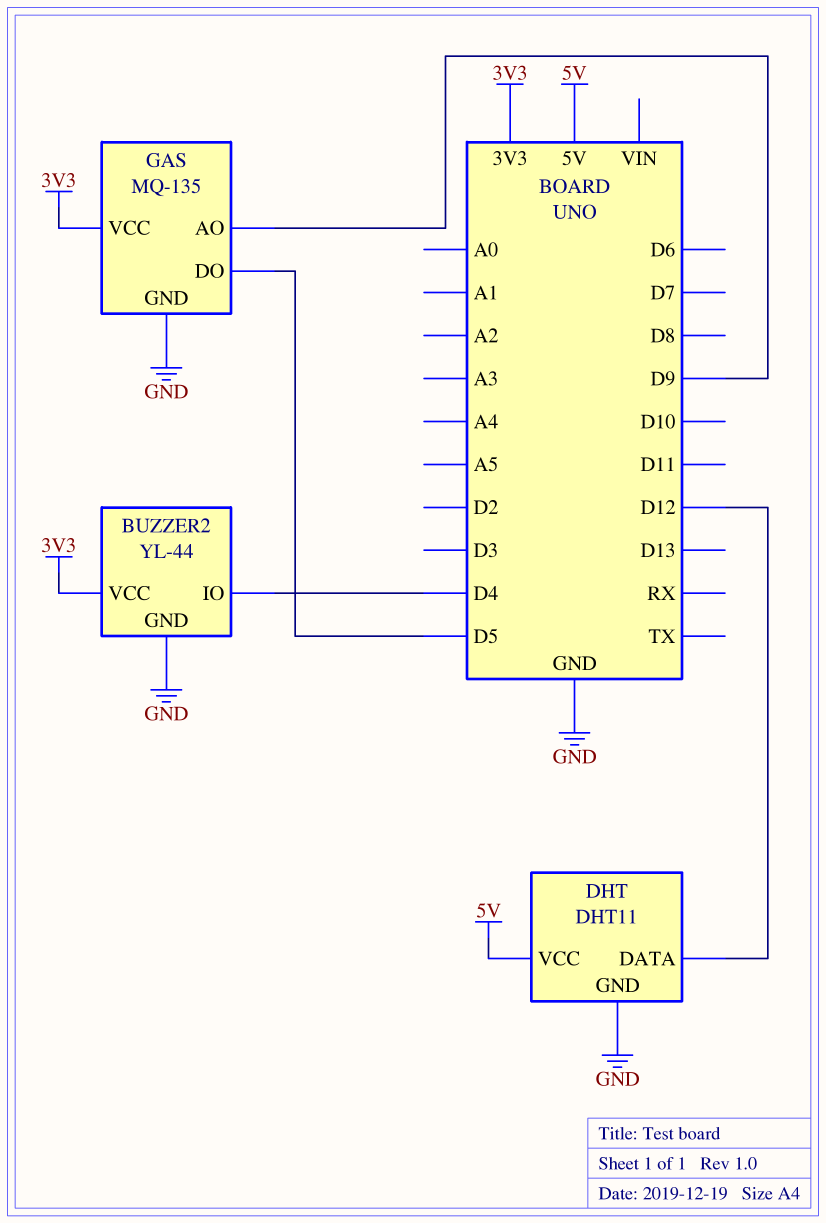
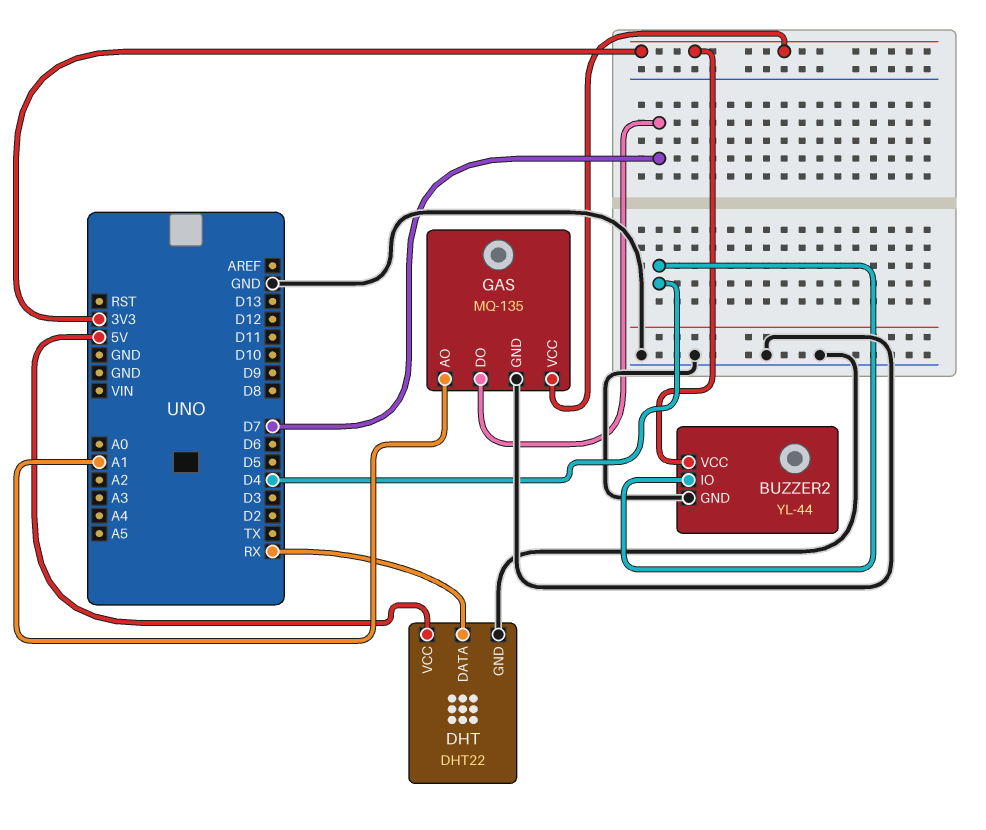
DHT: DHT11 -> DHT22
DHT pin DATA: D12 -> RX
GAS pin AO: D9 -> A1
GAS pin DO: D5 -> D7

